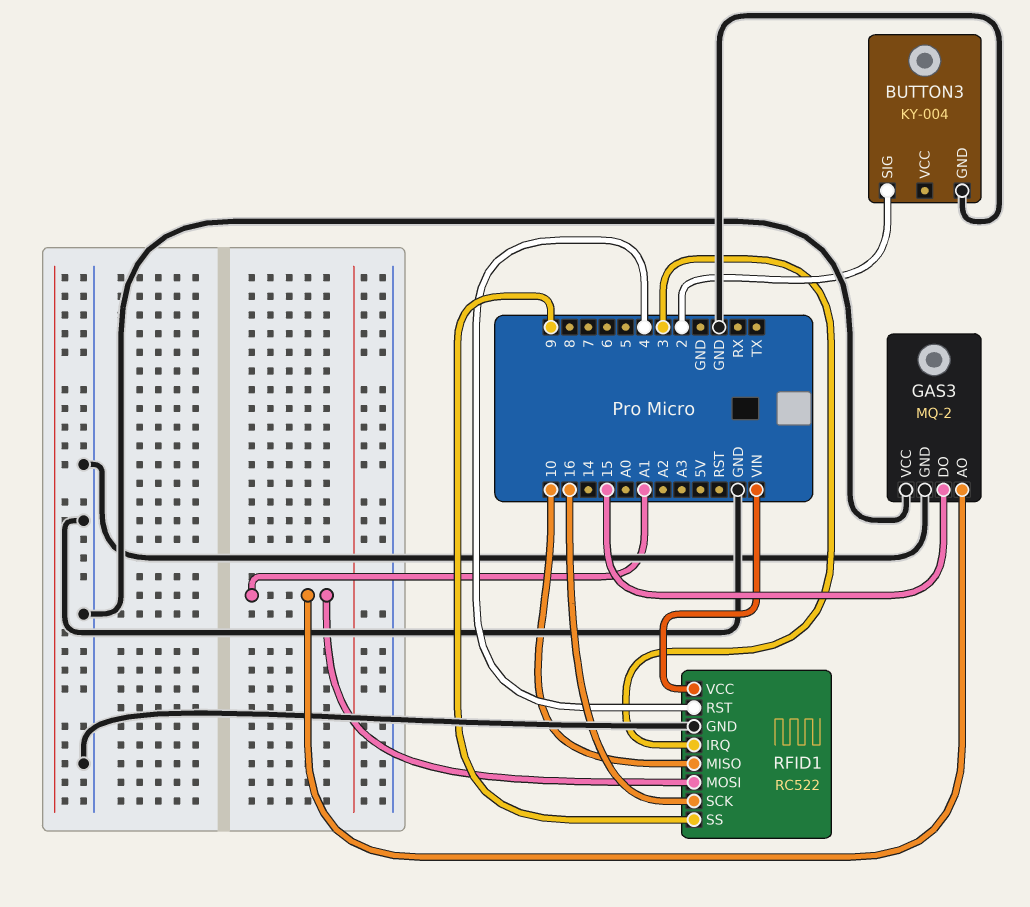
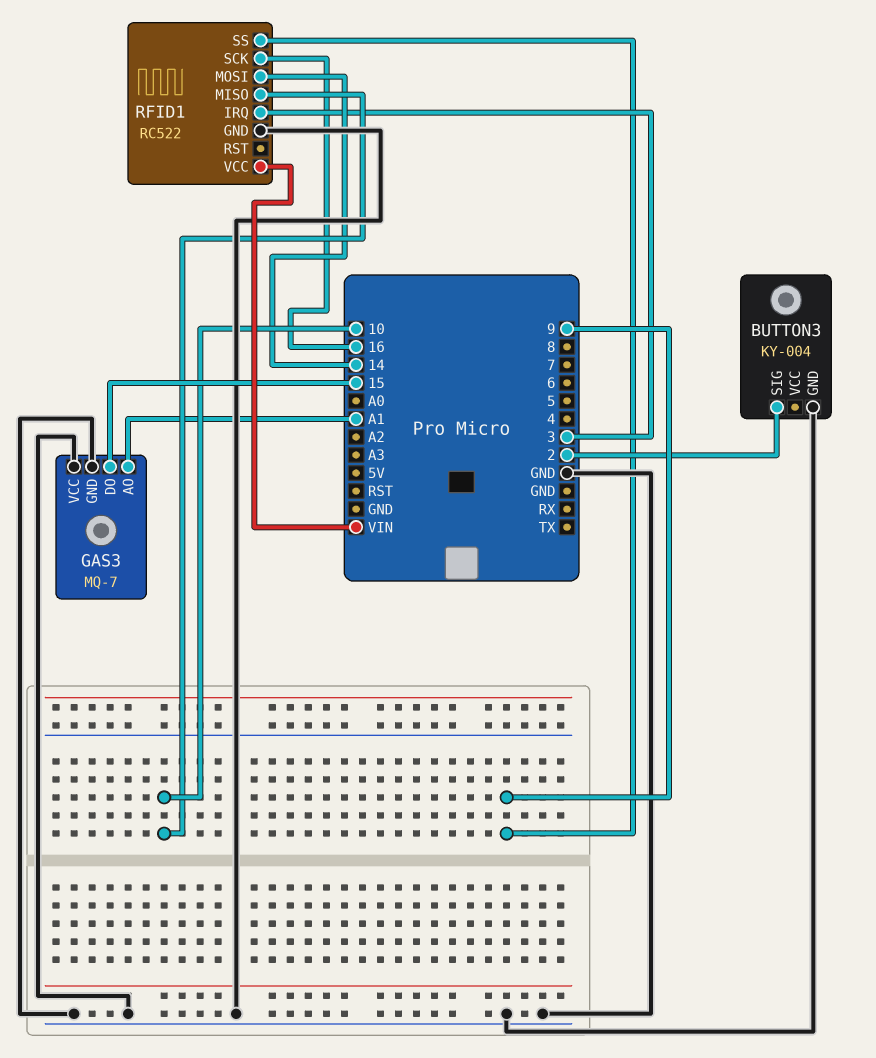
GAS3: MQ-2 -> MQ-7
RFID1 pin MOSI: A1 -> 14
RFID1 pin RST: 4 -> none

